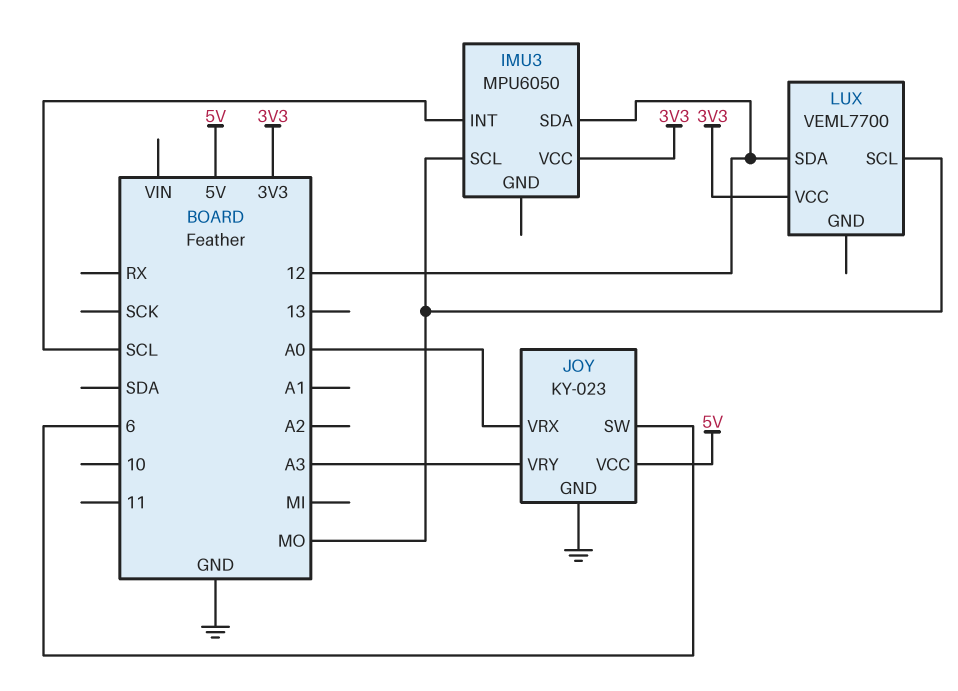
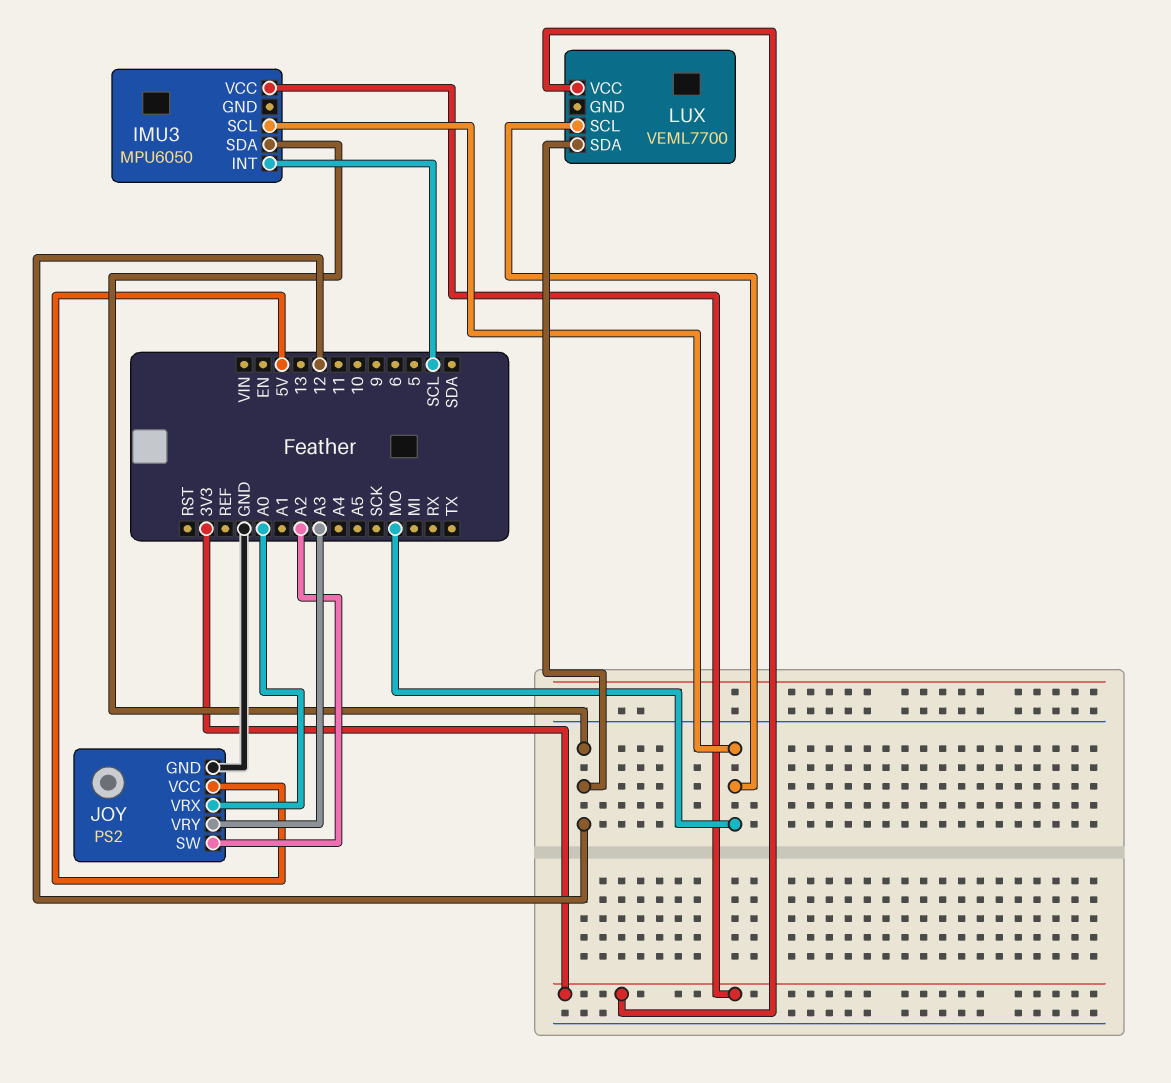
JOY: KY-023 -> PS2
JOY pin SW: 6 -> A2

